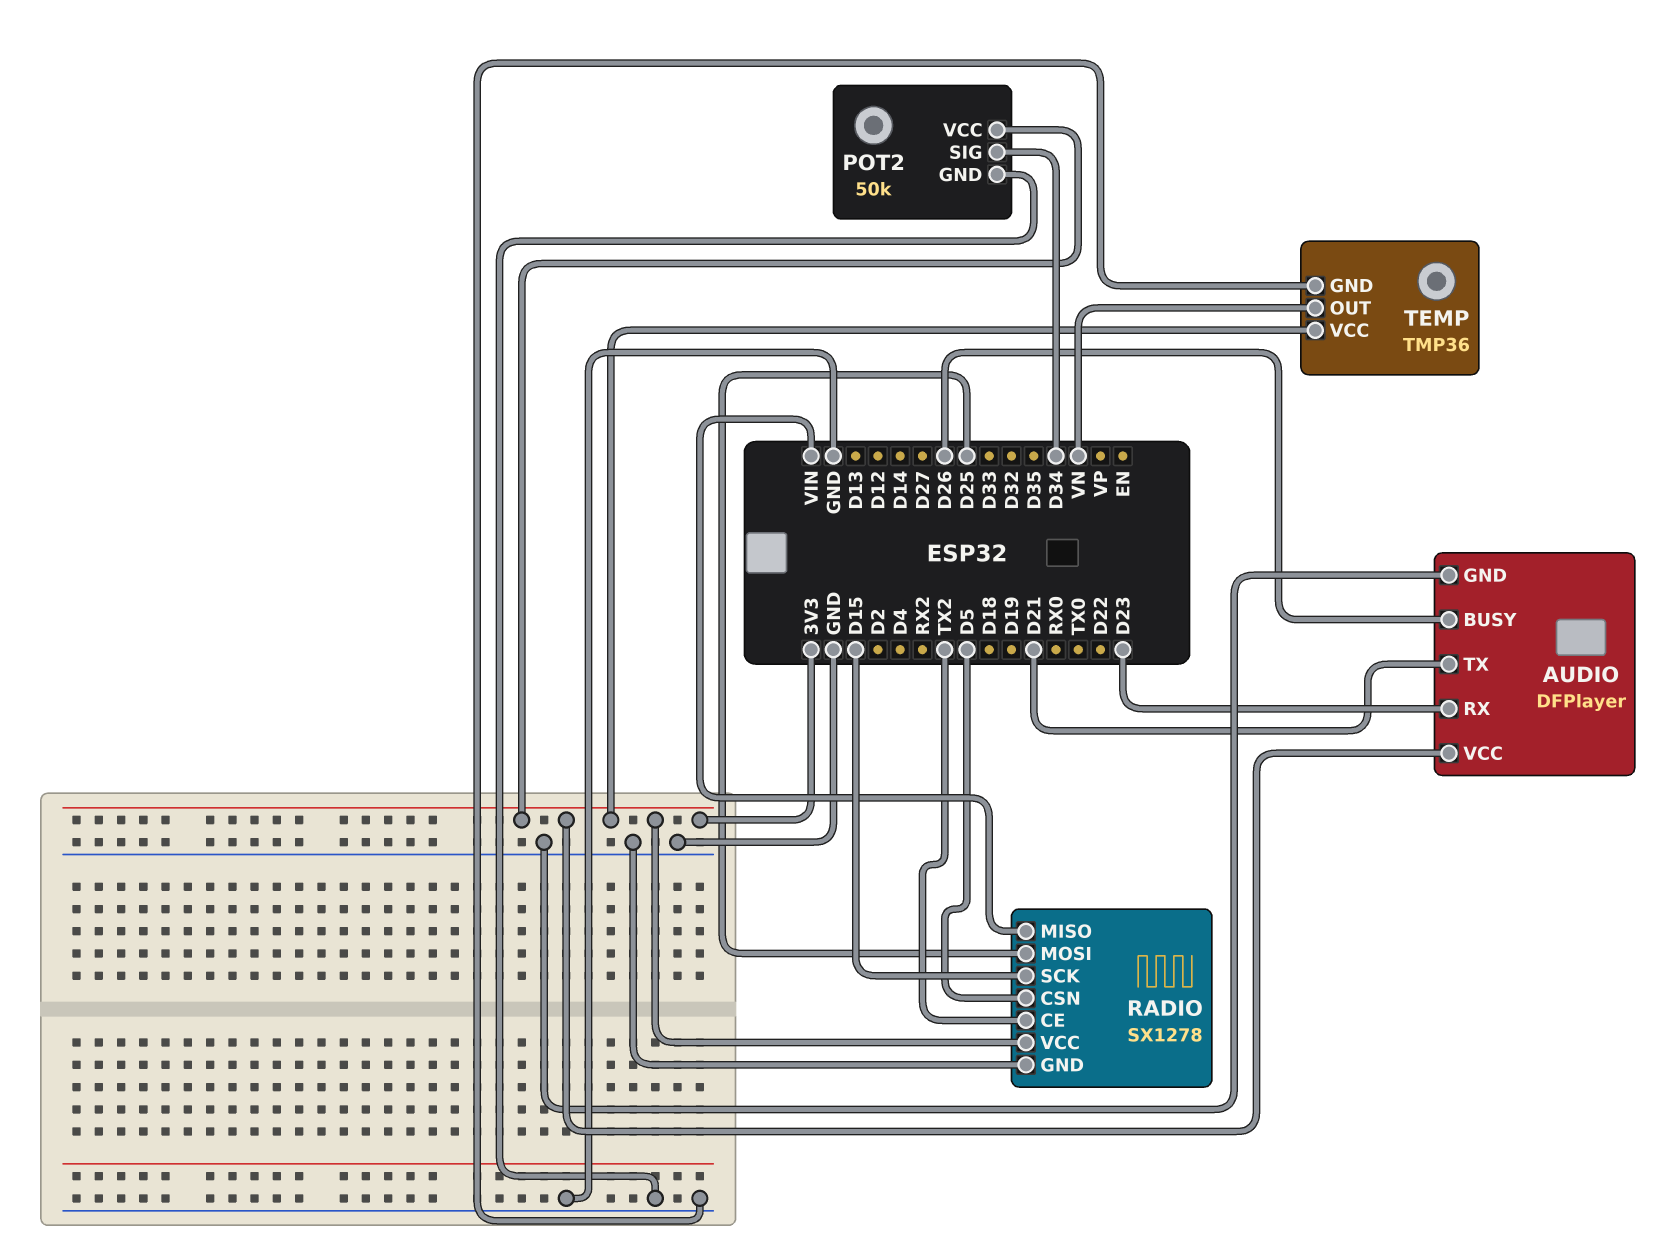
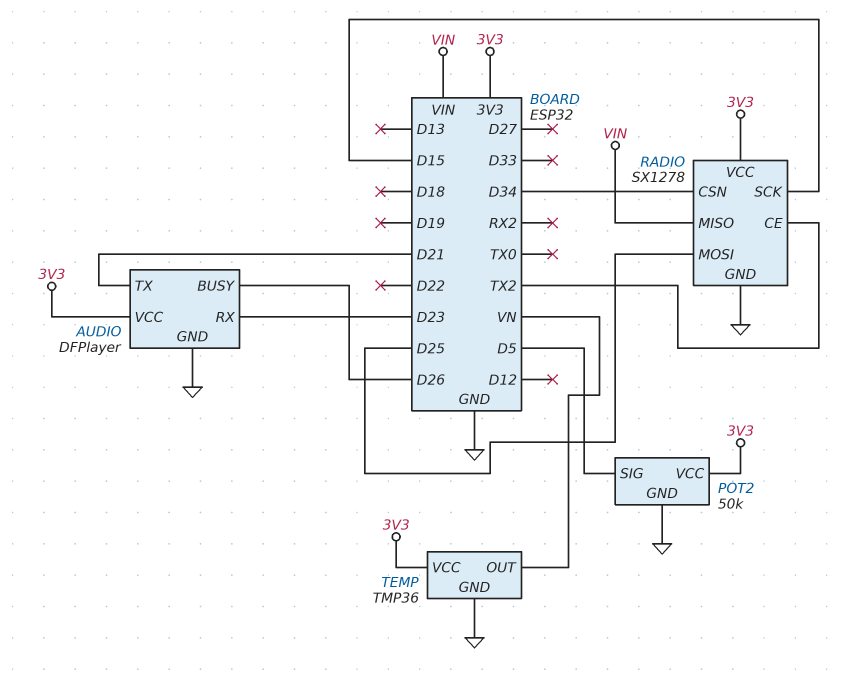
POT2 pin SIG: D34 -> D5
RADIO pin CSN: D5 -> D34

